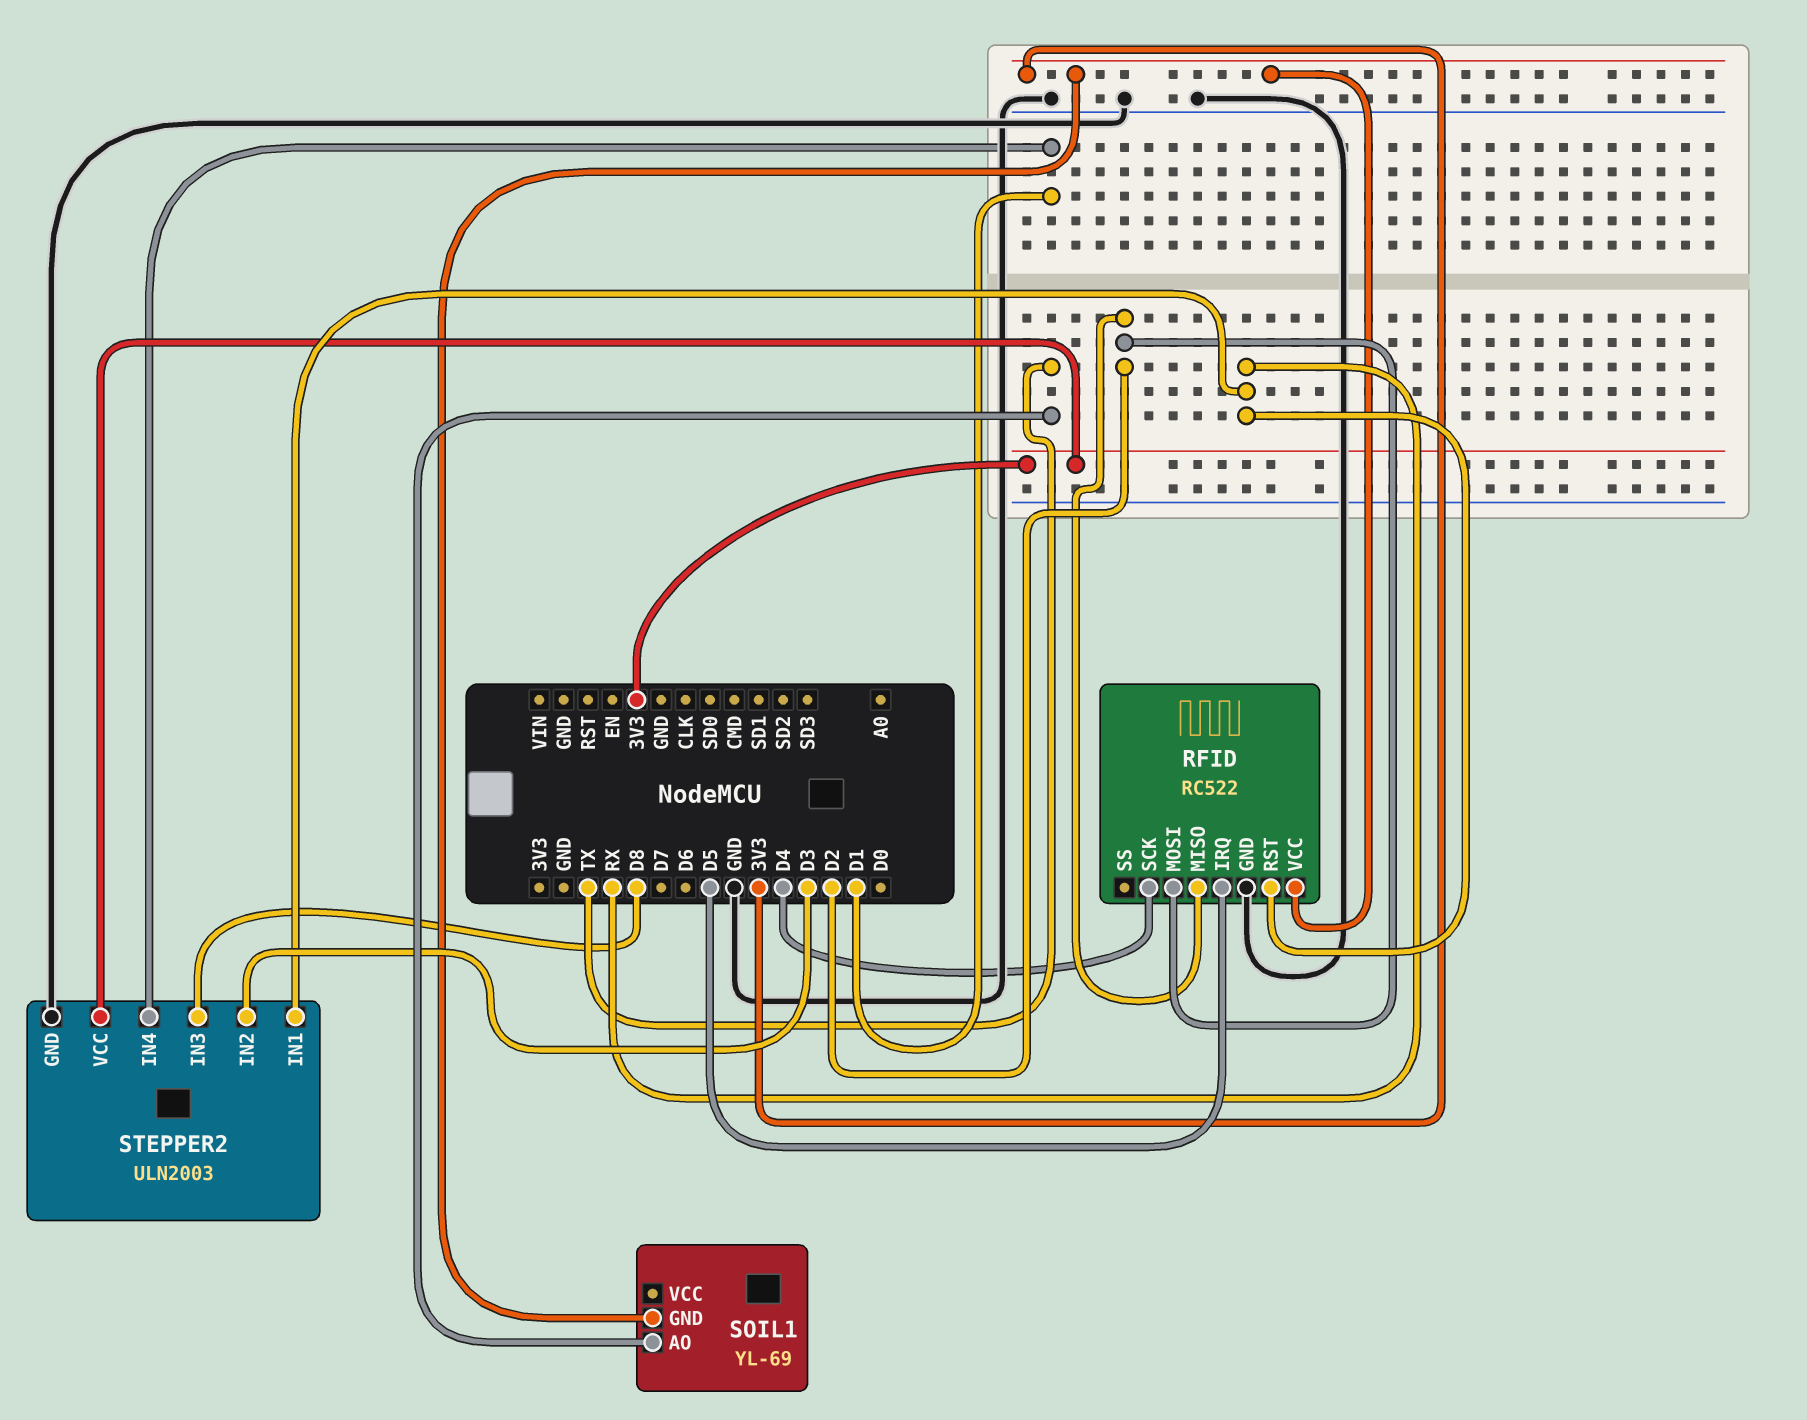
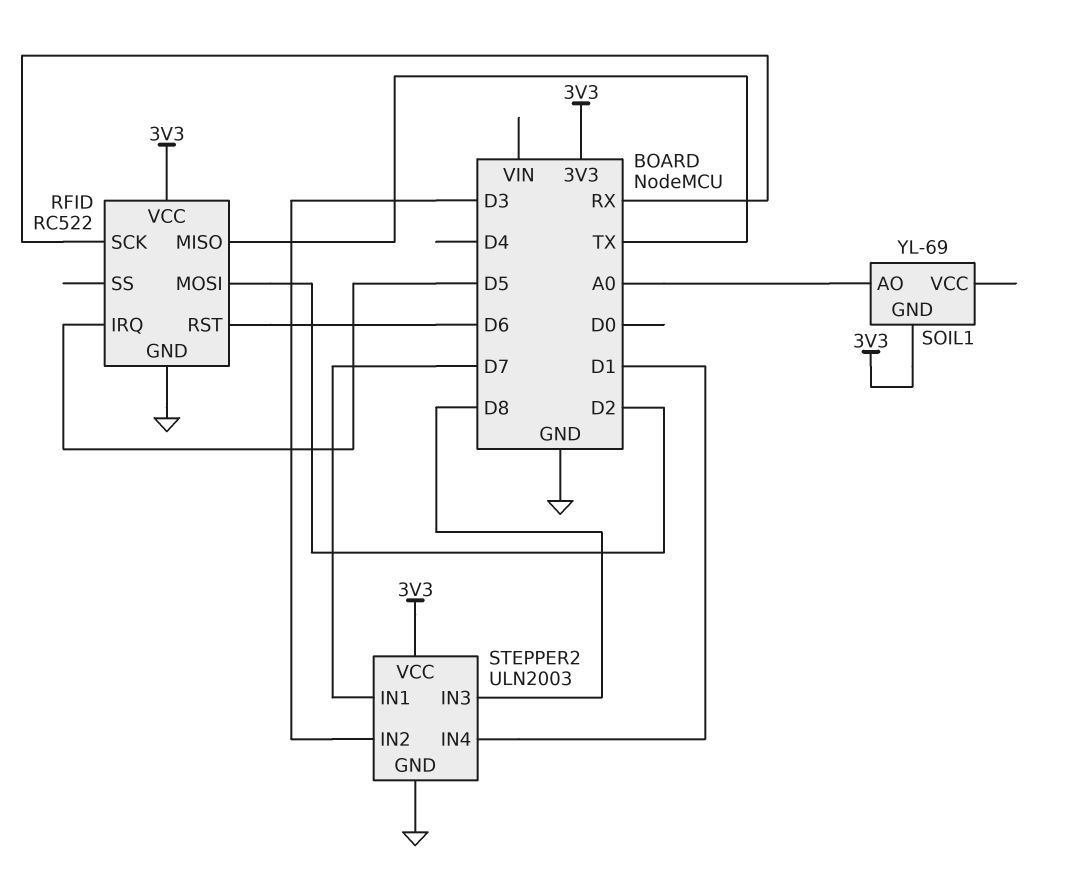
RFID pin MISO: D2 -> TX
RFID pin RST: RX -> D6
RFID pin SCK: D4 -> RX
SOIL1 pin AO: TX -> A0
STEPPER2 pin IN1: RX -> D7

